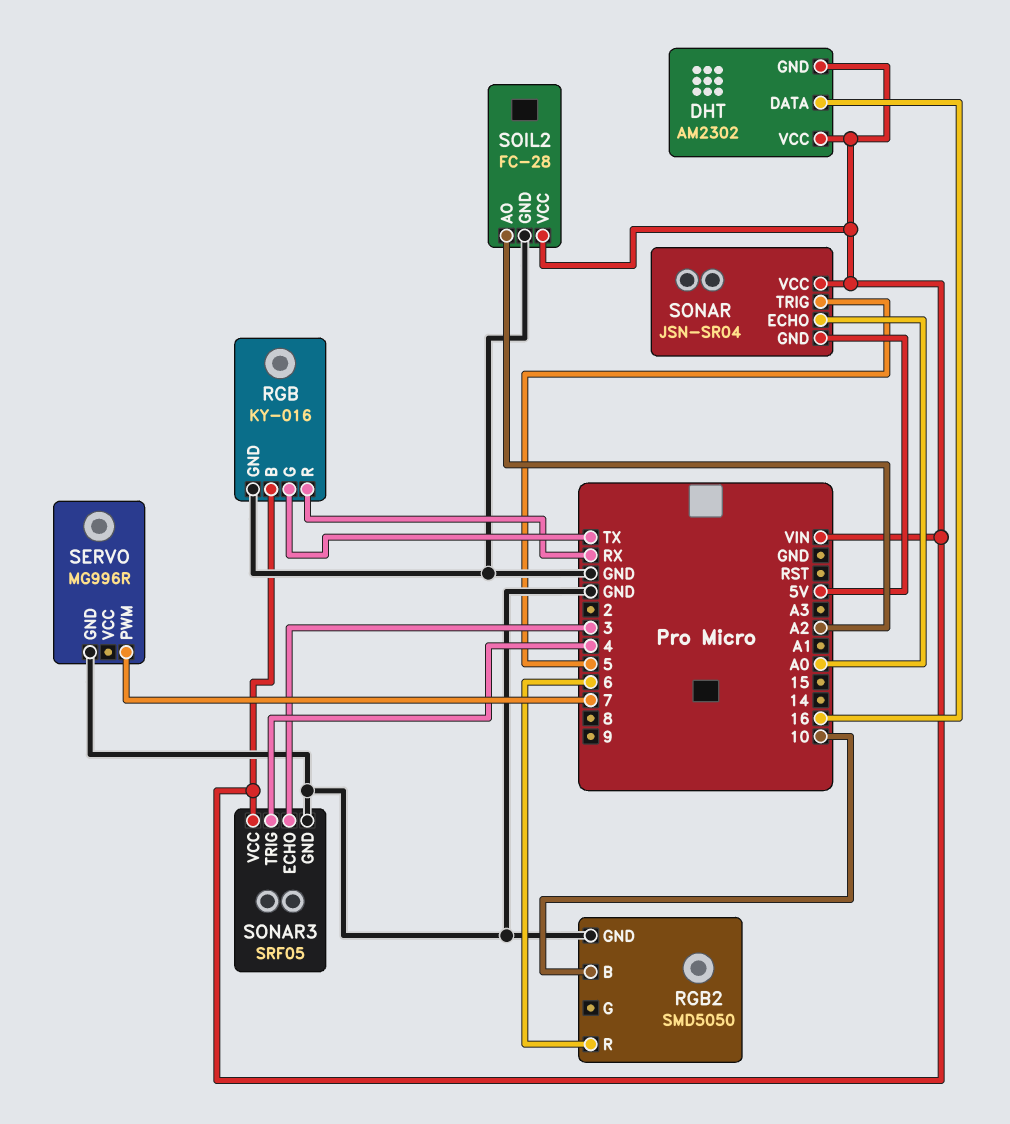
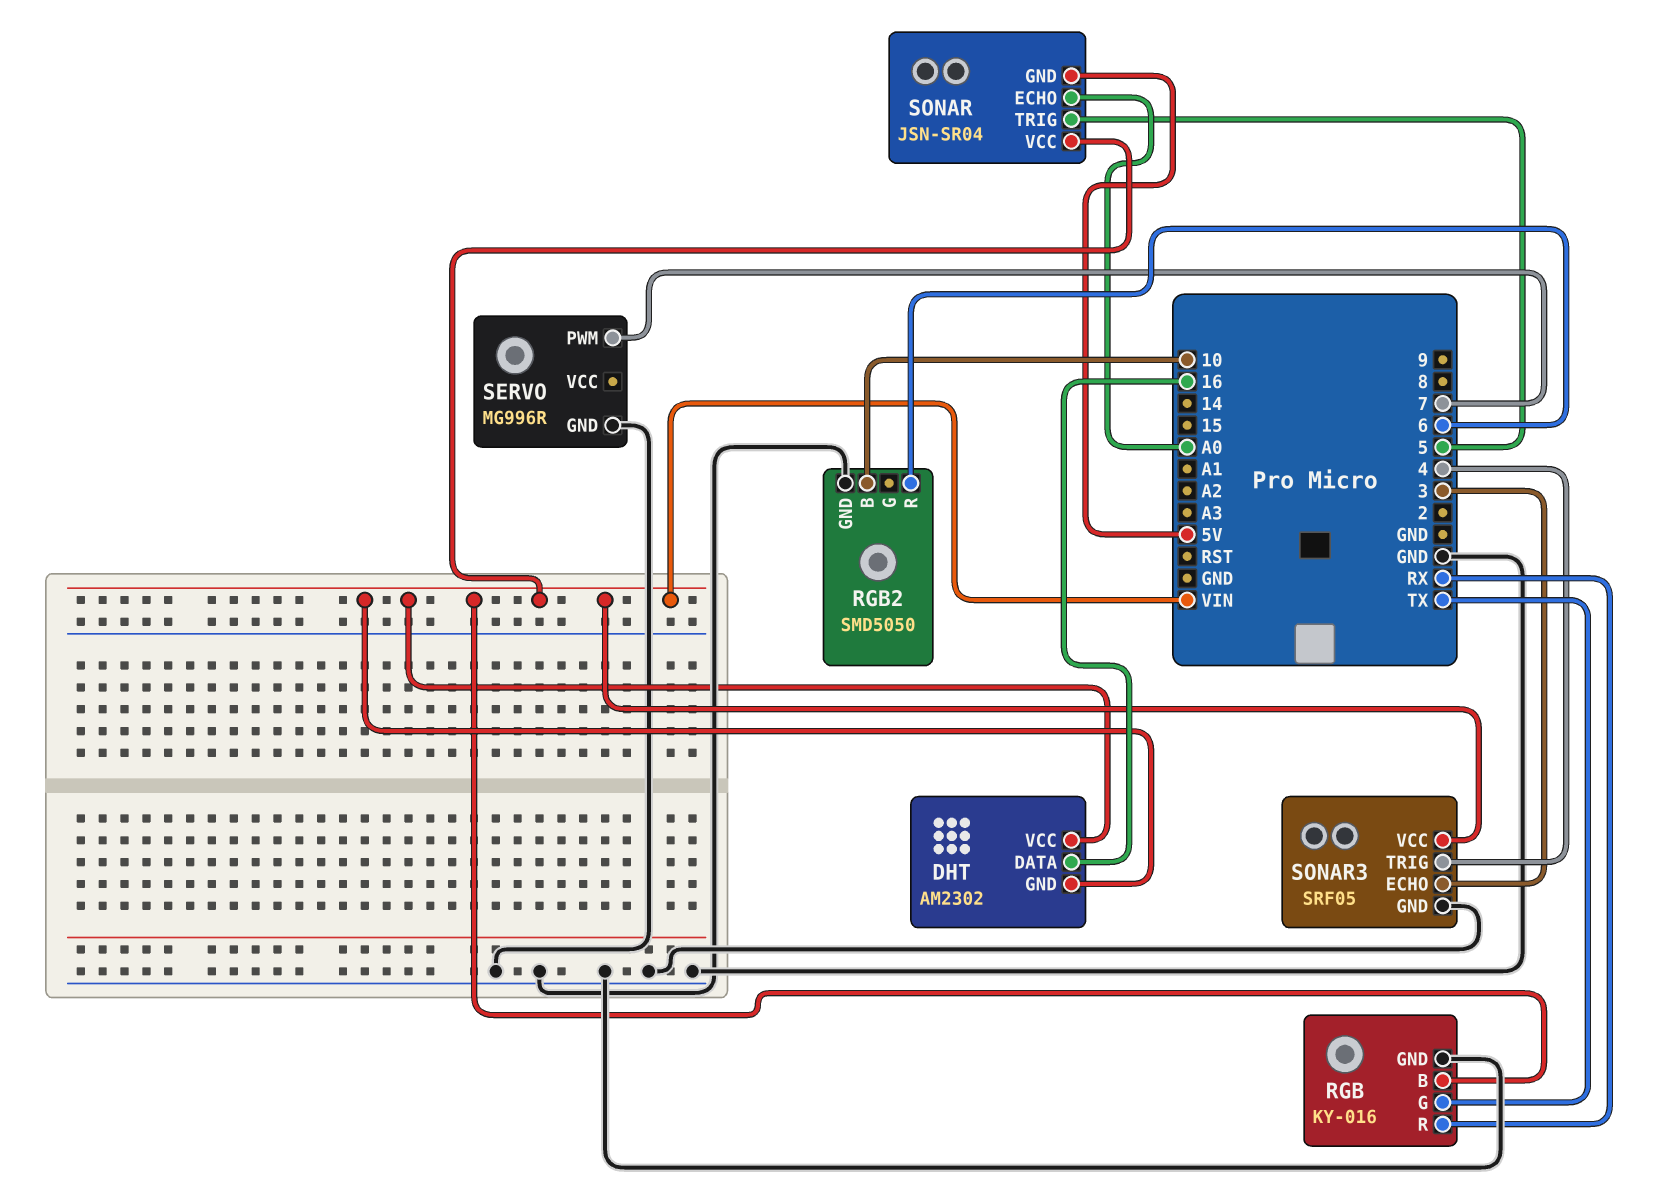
SOIL2: FC-28 -> none
SOIL2 pin AO: A2 -> none
SOIL2 pin GND: GND -> none
SOIL2 pin VCC: VIN -> none

